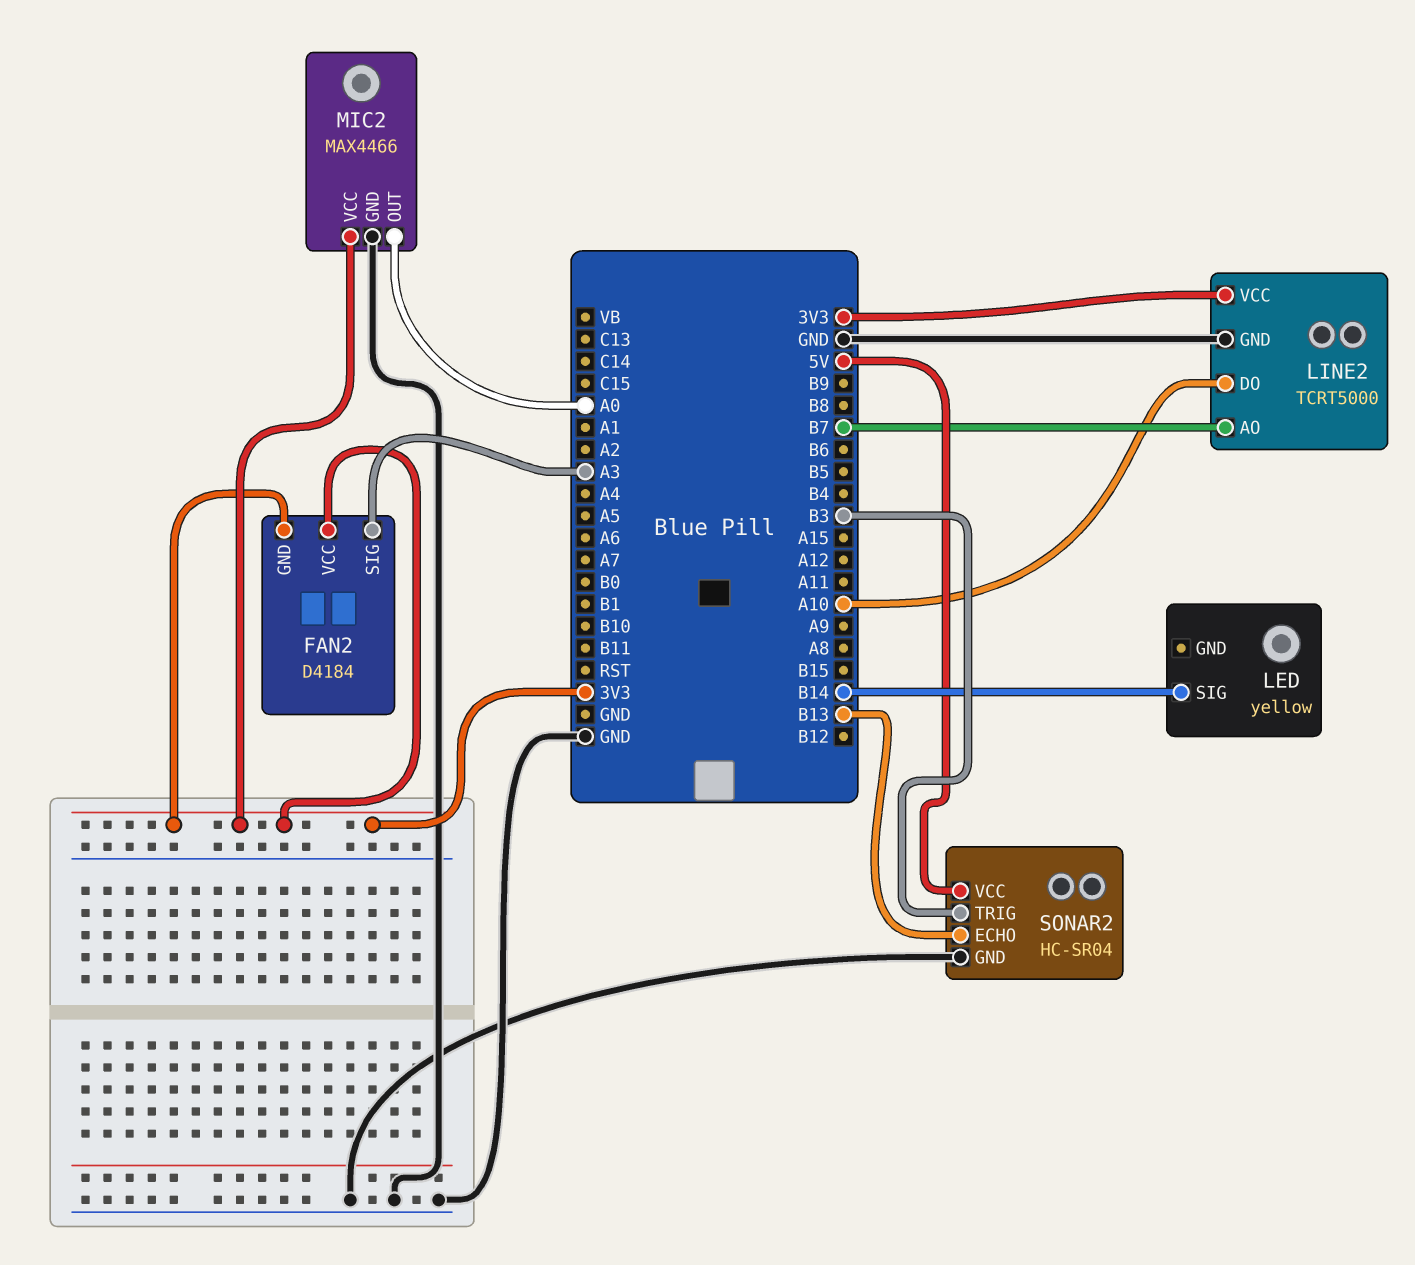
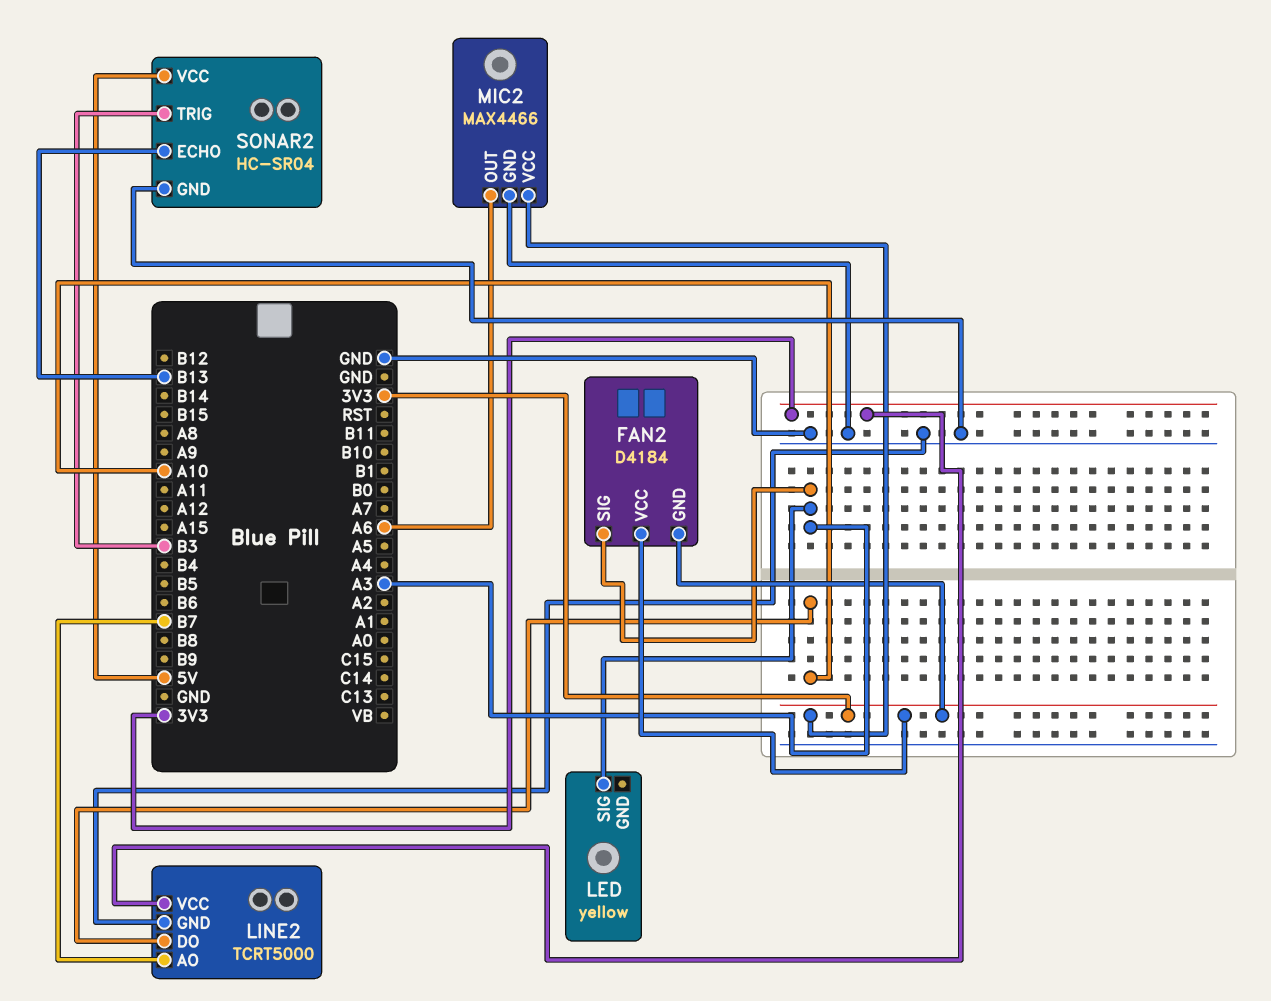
LED pin SIG: B14 -> A3
MIC2 pin OUT: A0 -> A6

